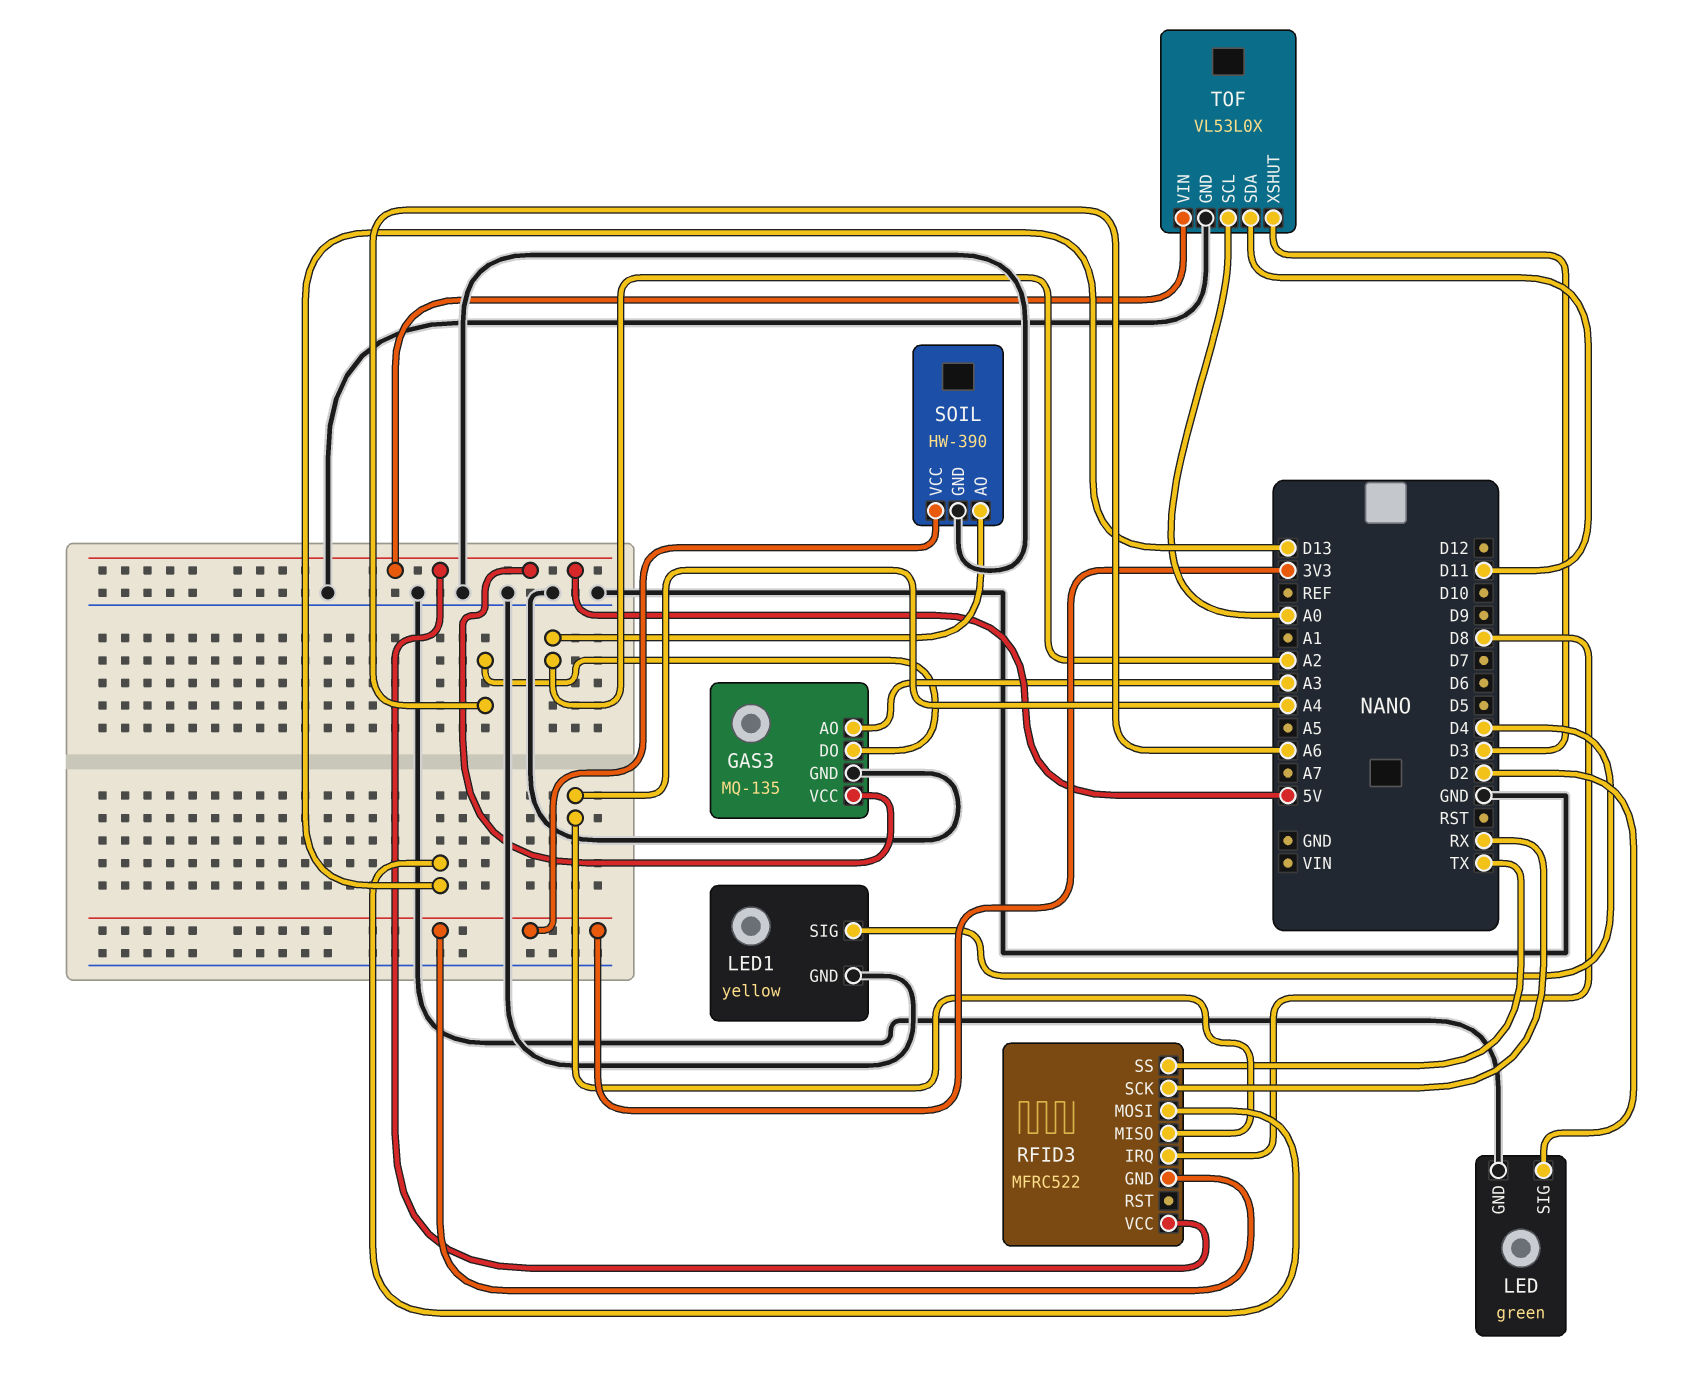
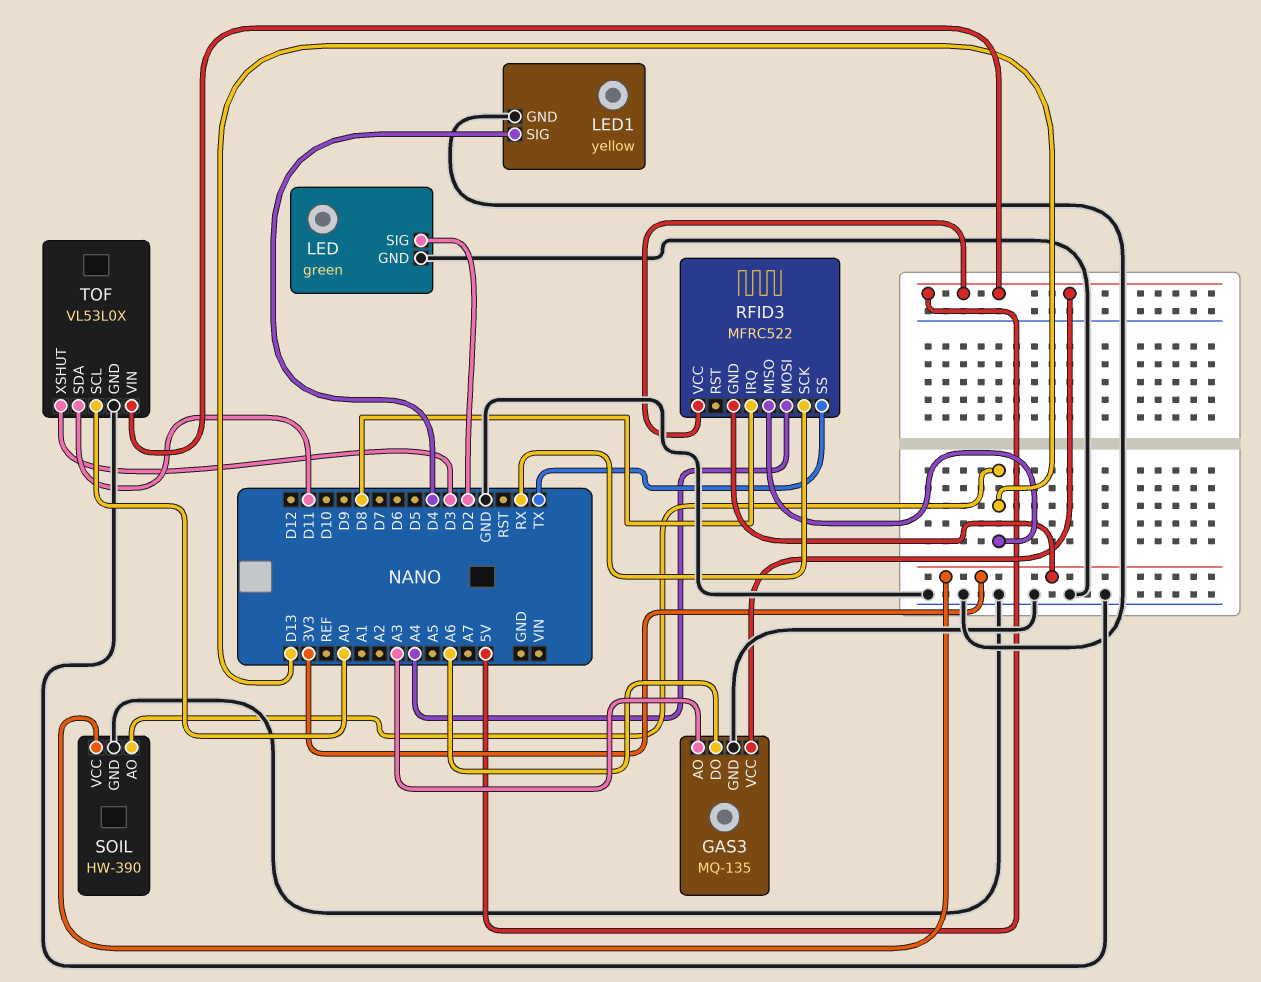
RFID3 pin MISO: A4 -> D13
RFID3 pin MOSI: D13 -> A4
SOIL pin AO: A2 -> D13

